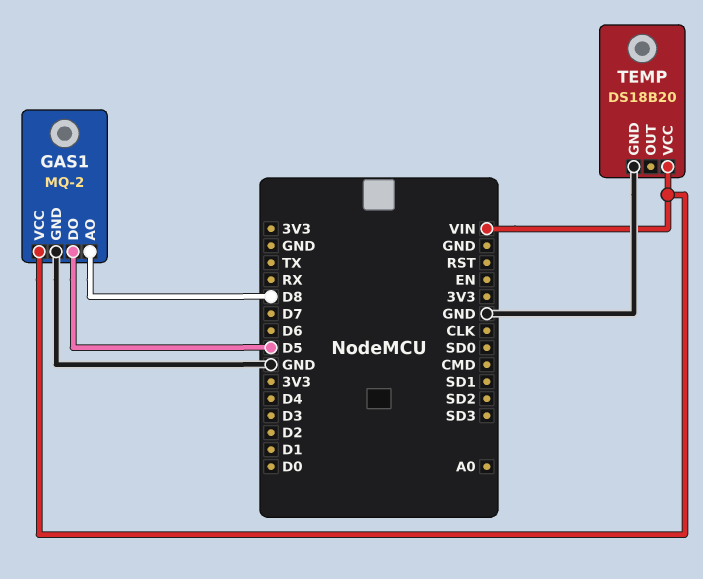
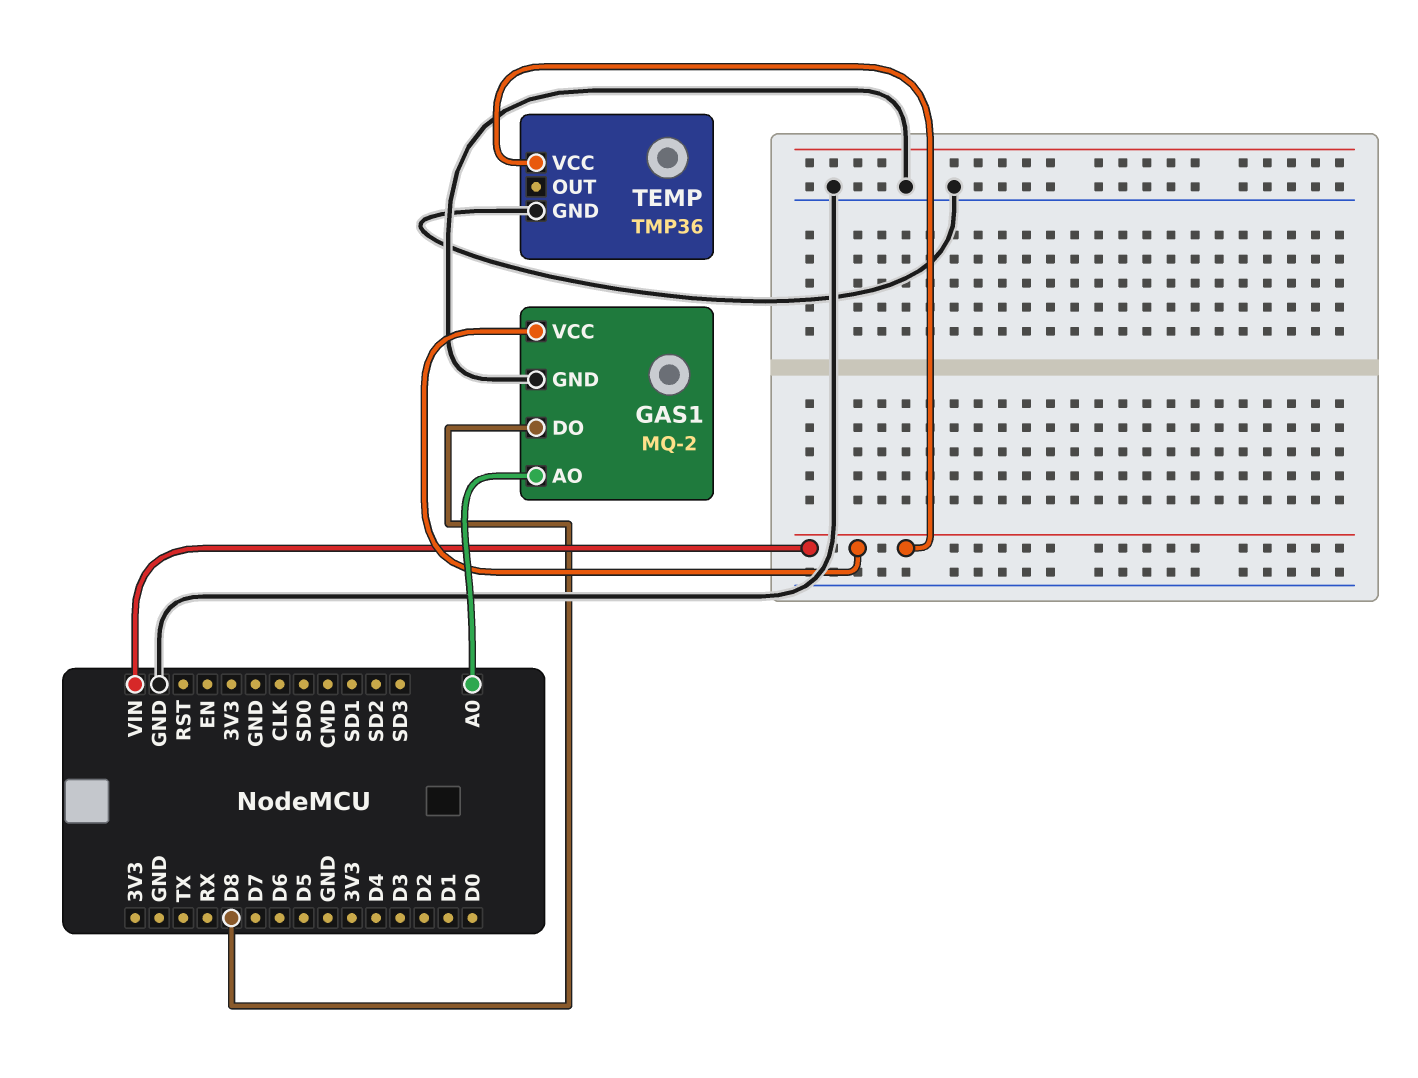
GAS1 pin AO: D8 -> A0
GAS1 pin DO: D5 -> D8
TEMP: DS18B20 -> TMP36

